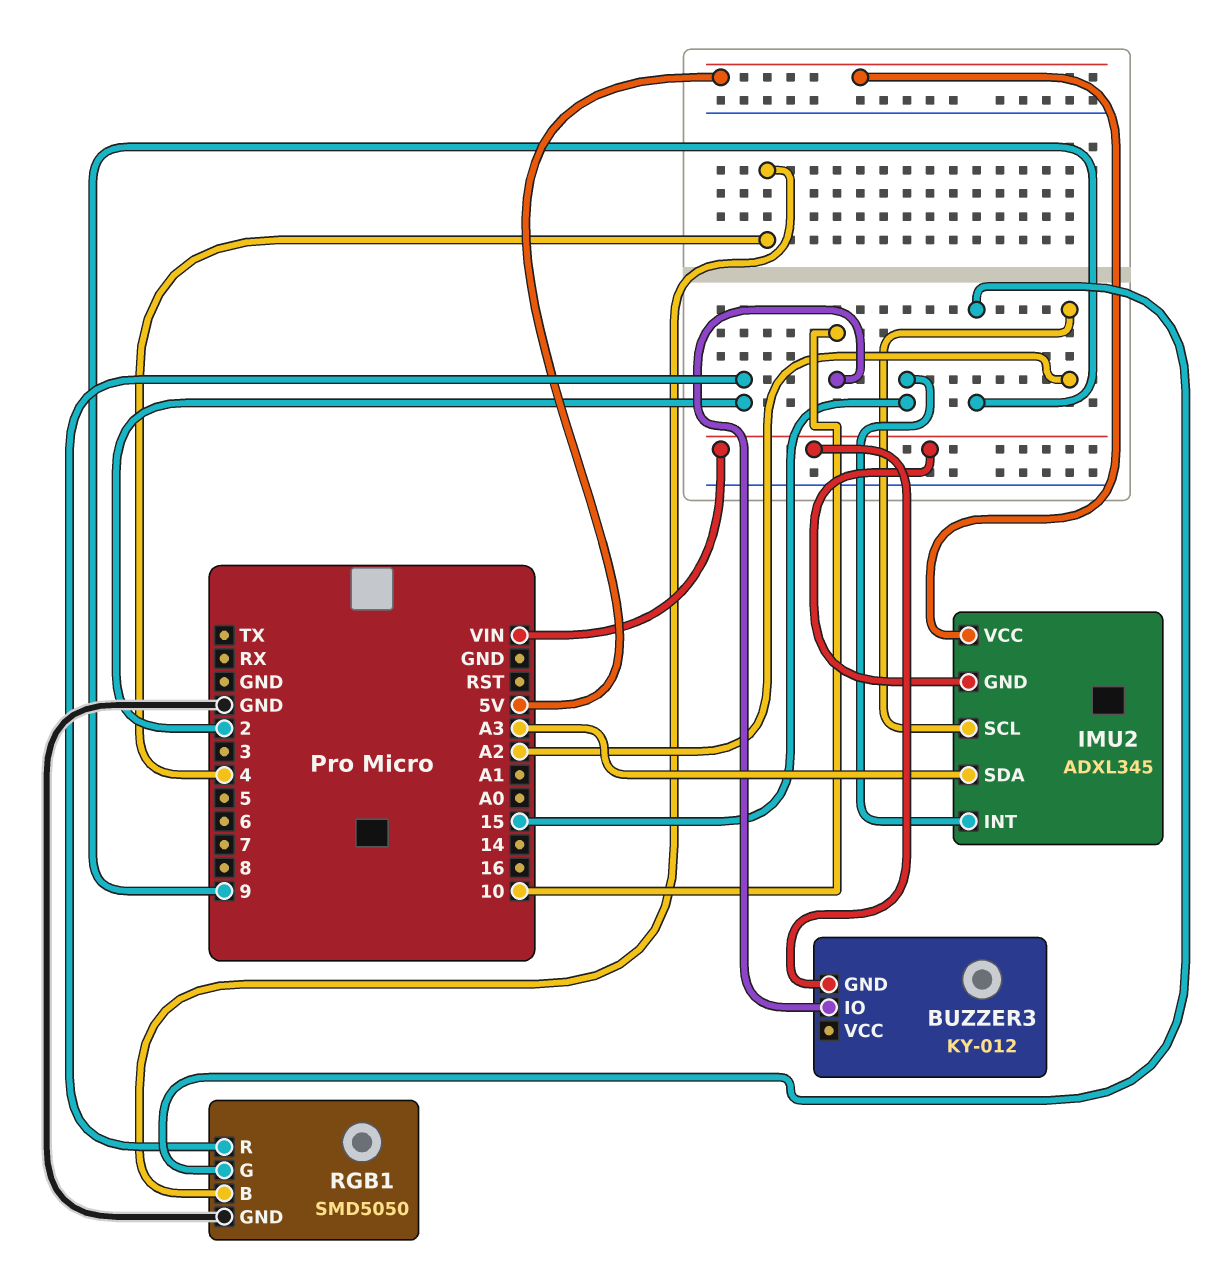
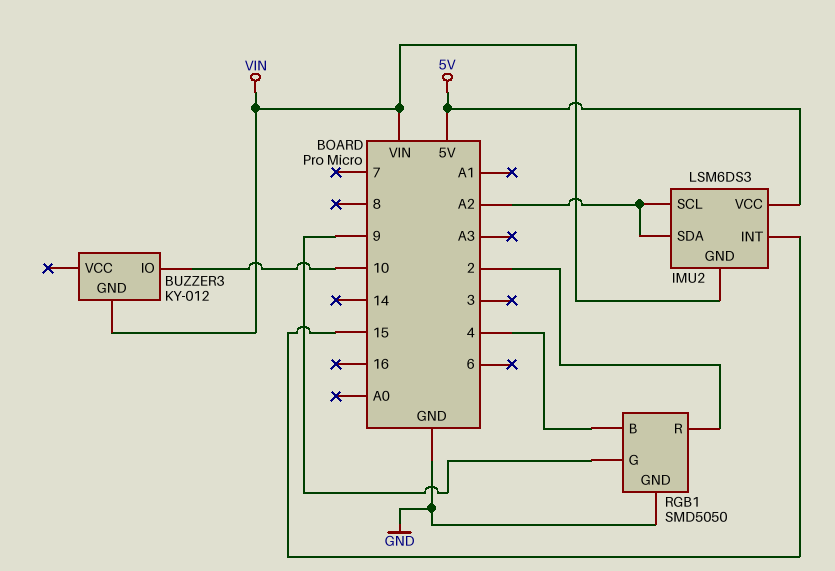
IMU2: ADXL345 -> LSM6DS3
IMU2 pin SDA: A3 -> A2

